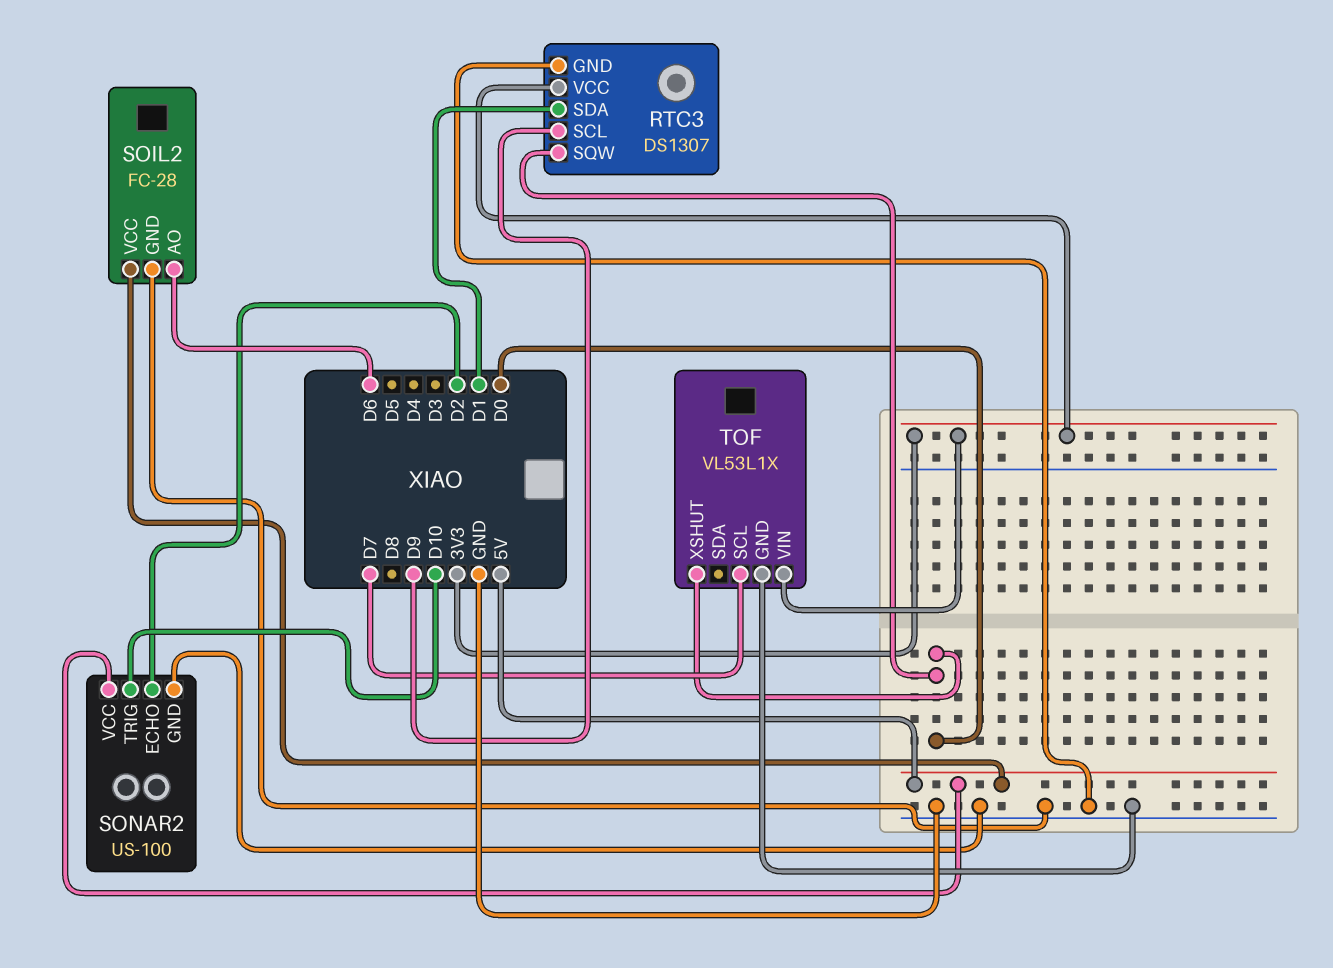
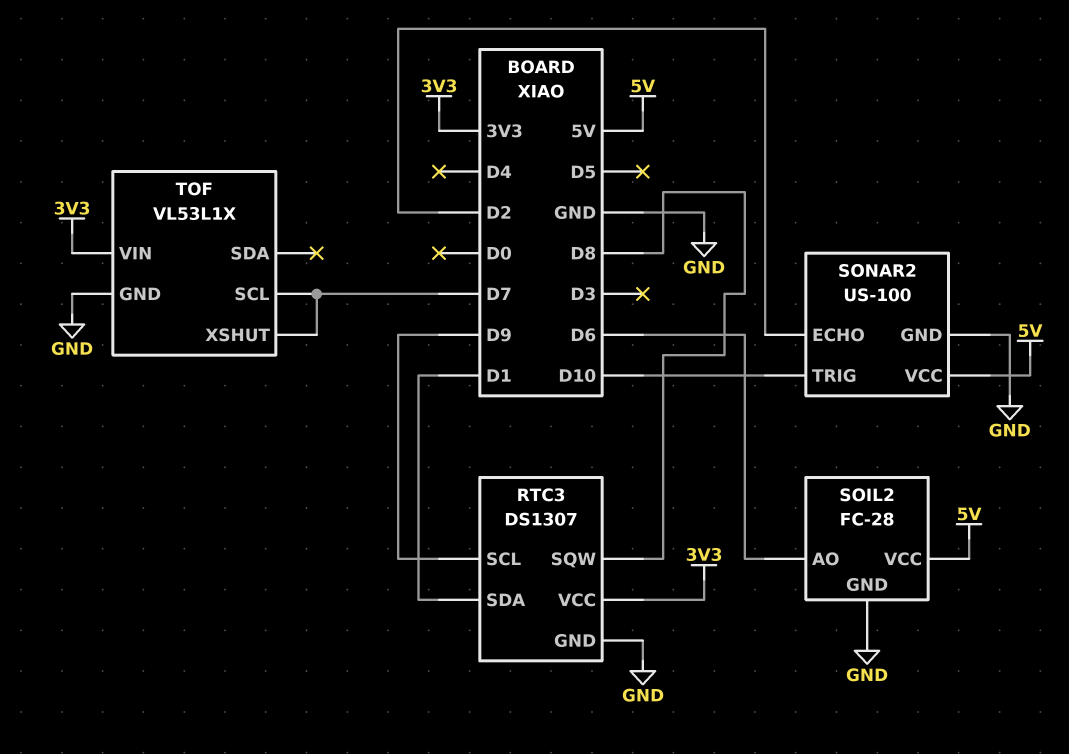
RTC3 pin SQW: D0 -> D8
TOF pin XSHUT: D0 -> D7

